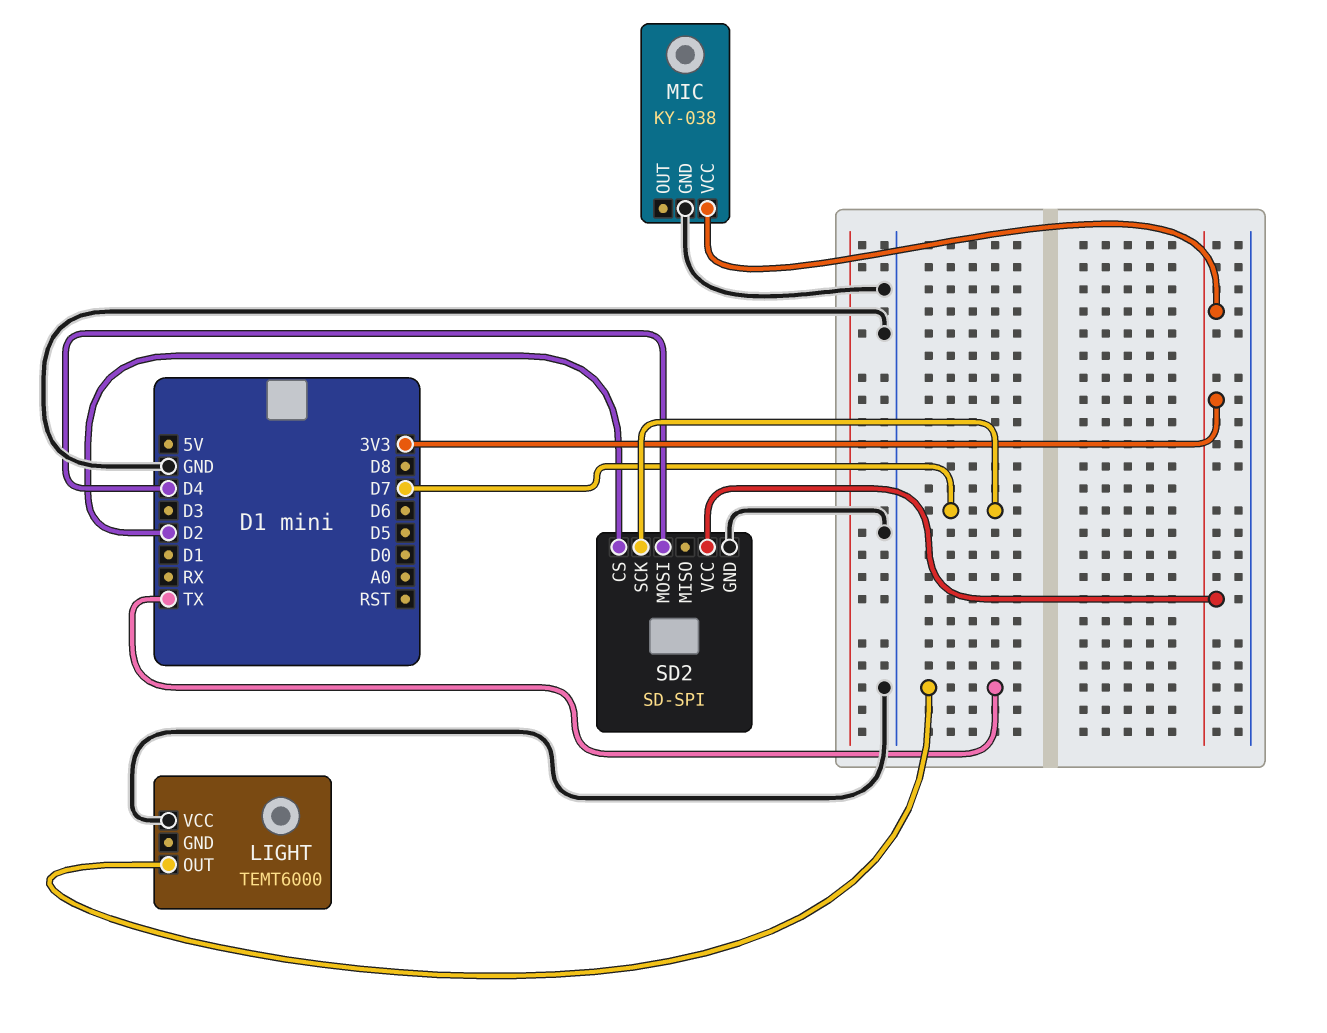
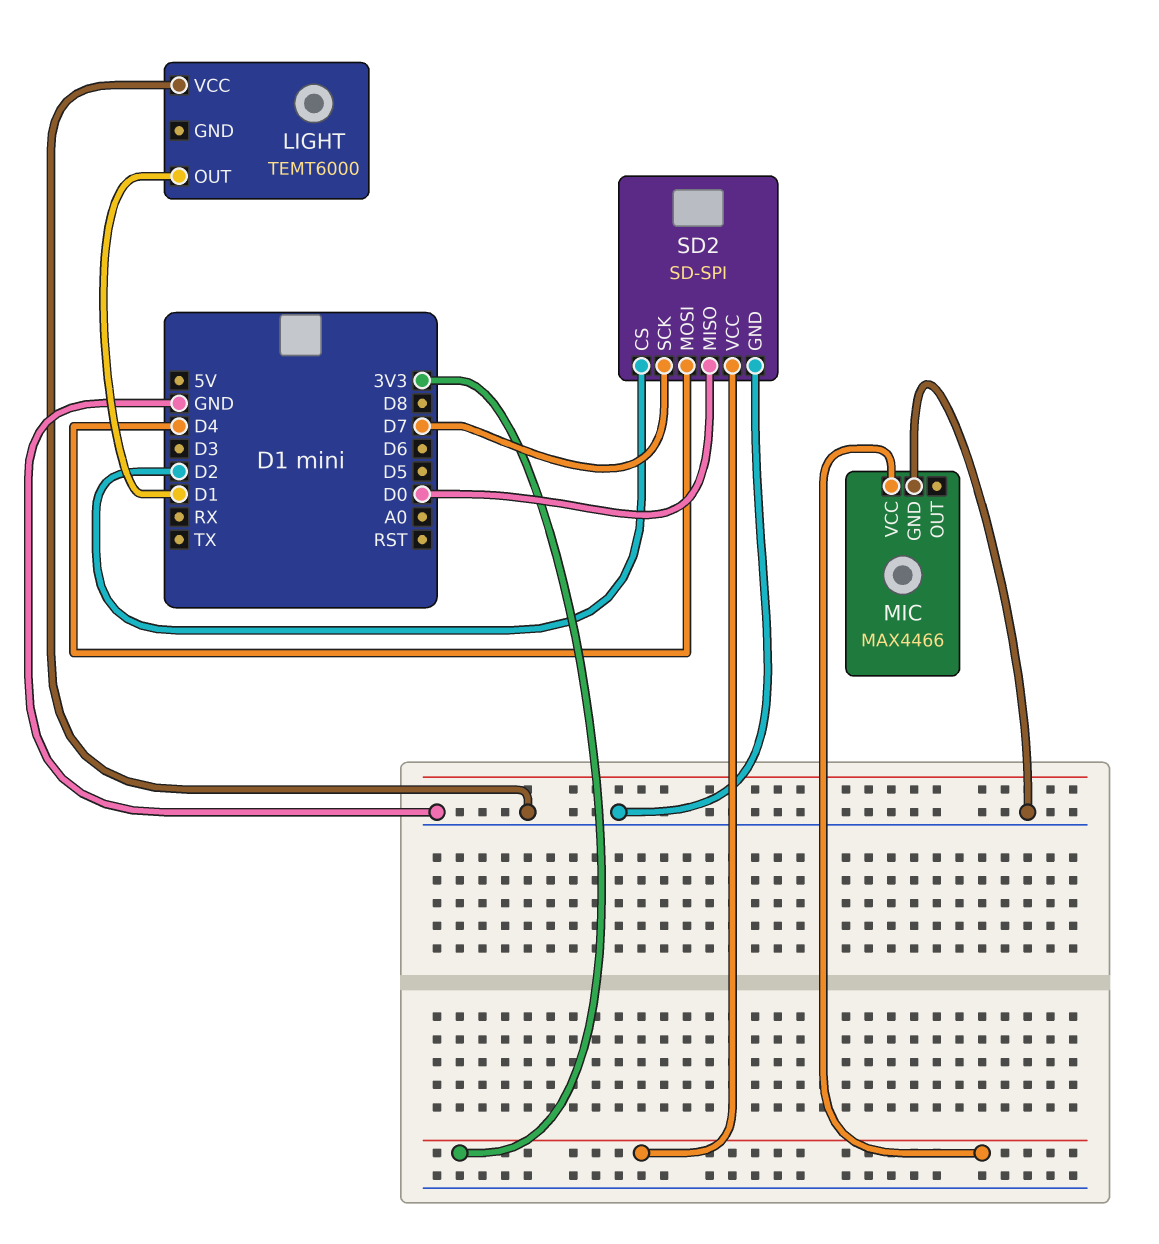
LIGHT pin OUT: TX -> D1
MIC: KY-038 -> MAX4466
SD2 pin MISO: none -> D0

